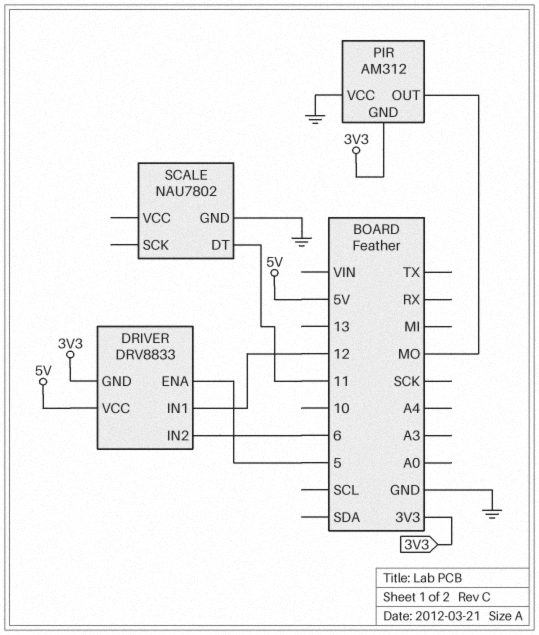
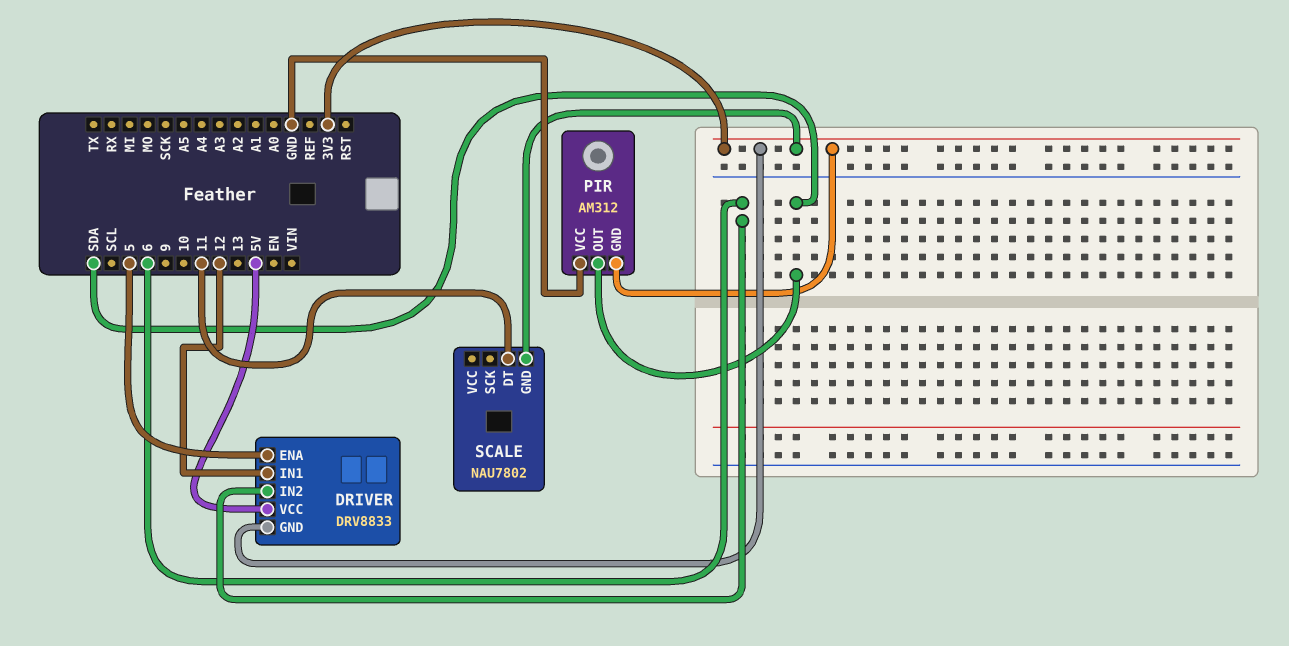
PIR pin OUT: MO -> SDA
SCALE pin GND: GND -> 3V3

